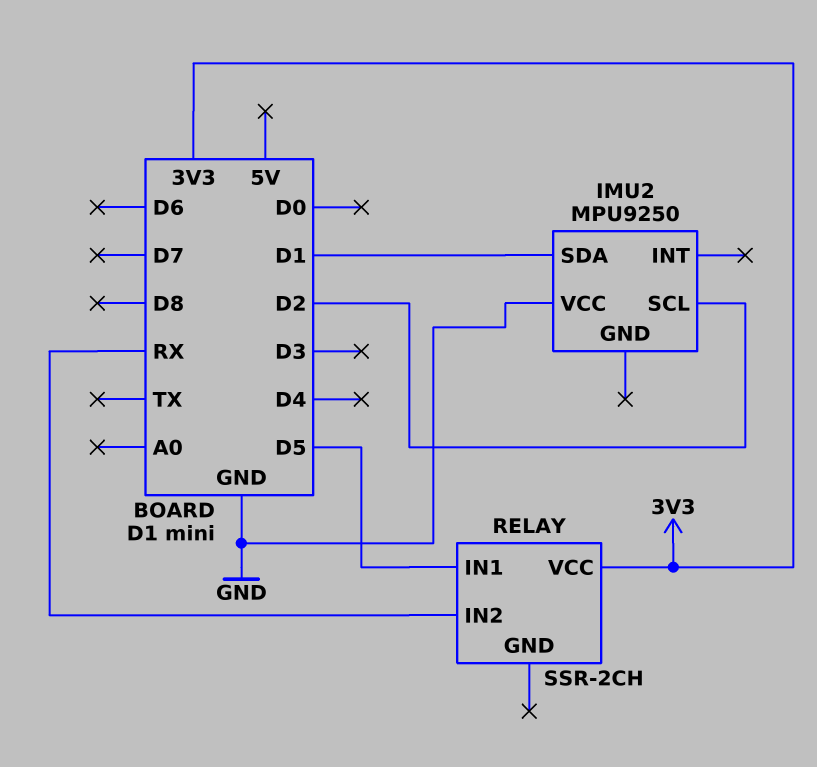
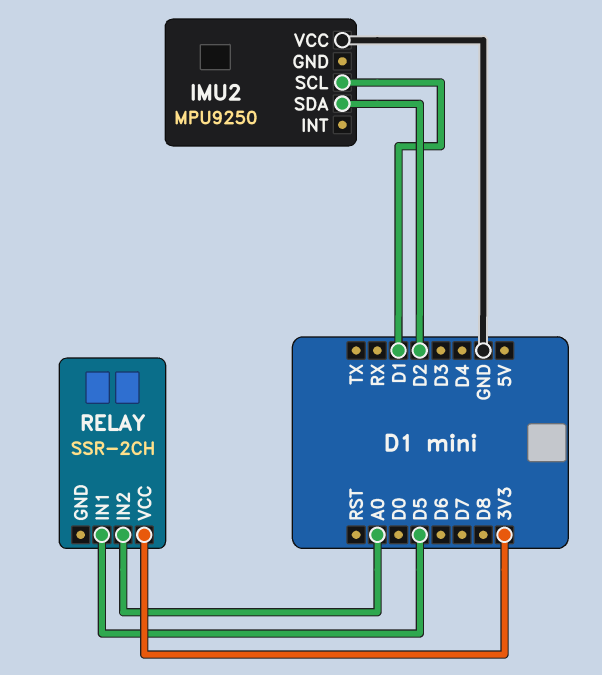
IMU2 pin SCL: D2 -> D1
IMU2 pin SDA: D1 -> D2
RELAY pin IN2: RX -> A0

